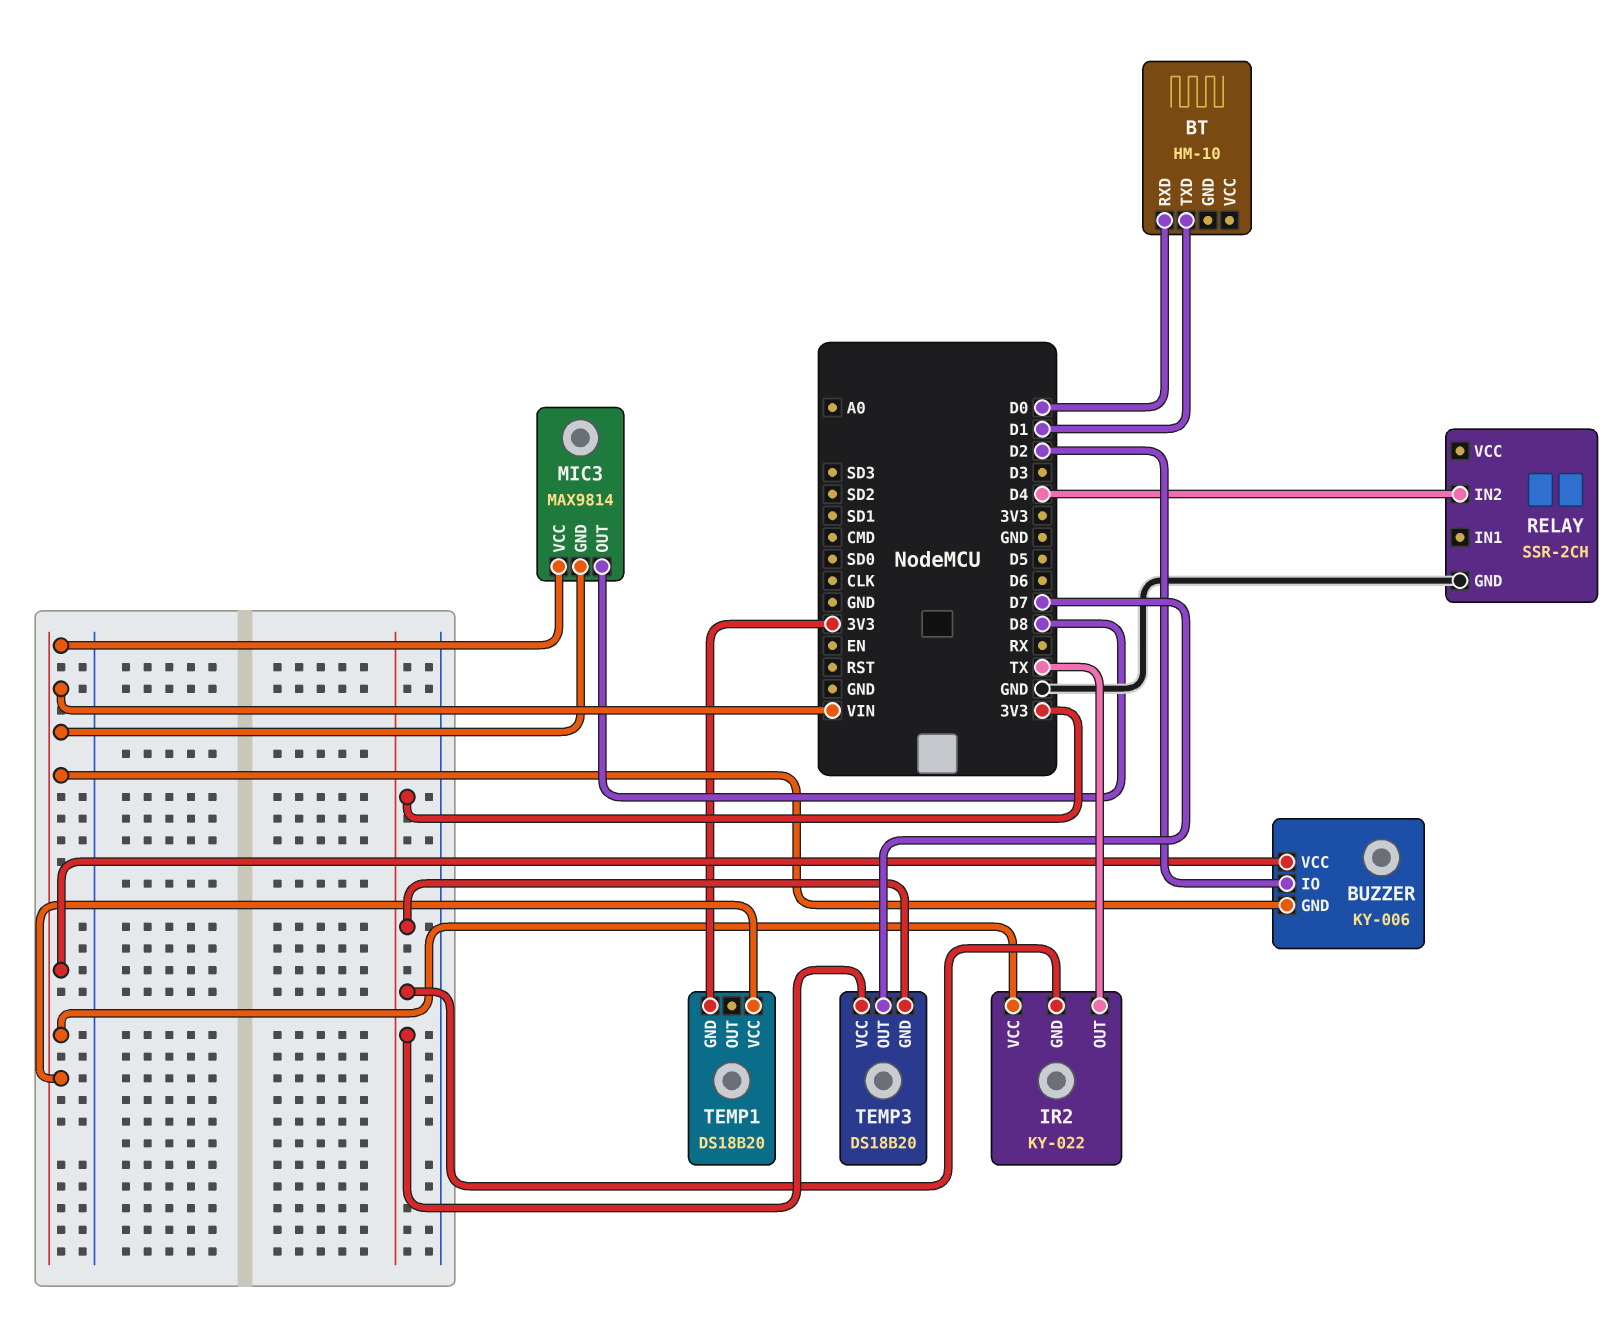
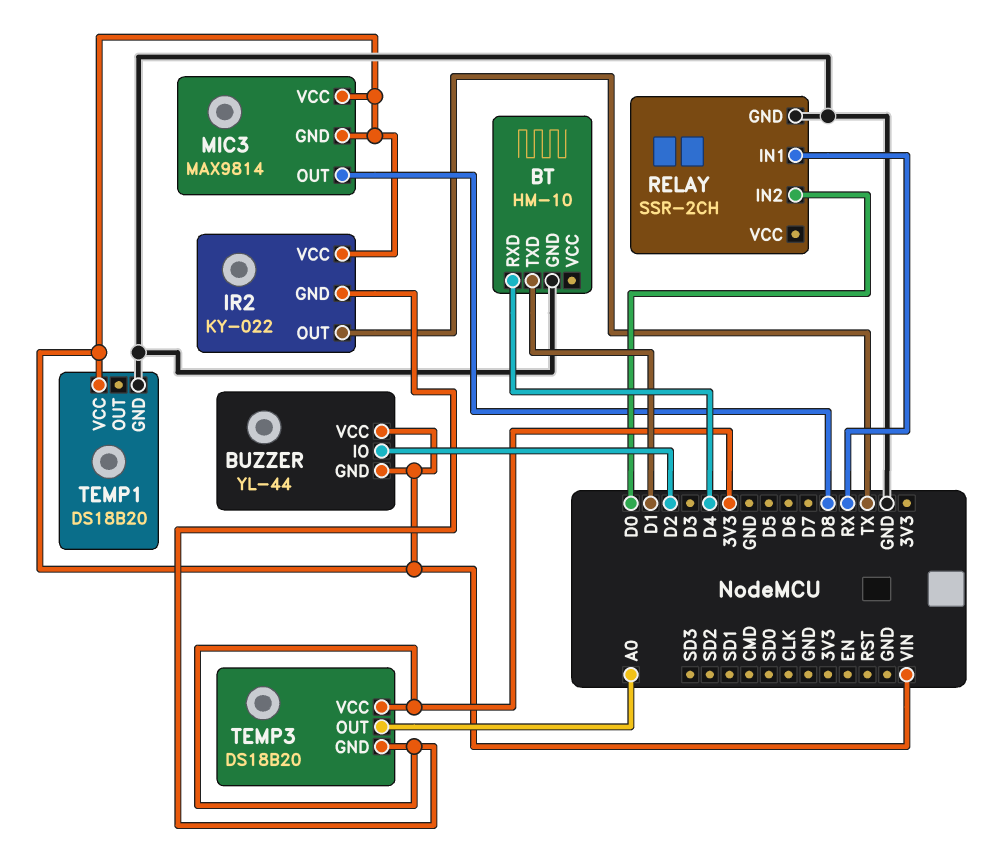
BT pin GND: none -> GND
BT pin RXD: D0 -> D4
BUZZER: KY-006 -> YL-44
RELAY pin IN1: none -> RX
RELAY pin IN2: D4 -> D0
TEMP1 pin GND: 3V3 -> GND
TEMP3 pin OUT: D7 -> A0

